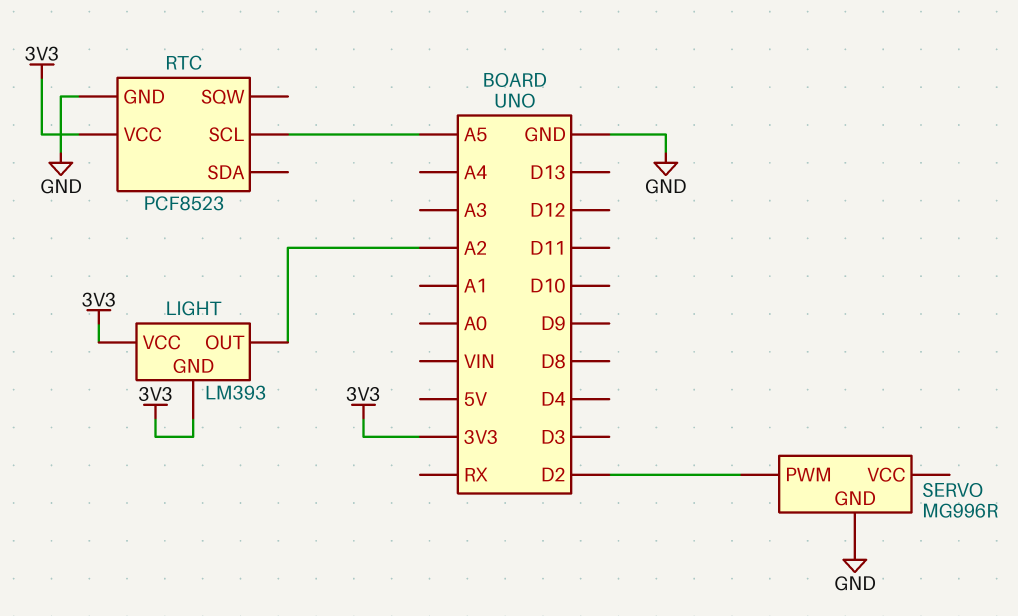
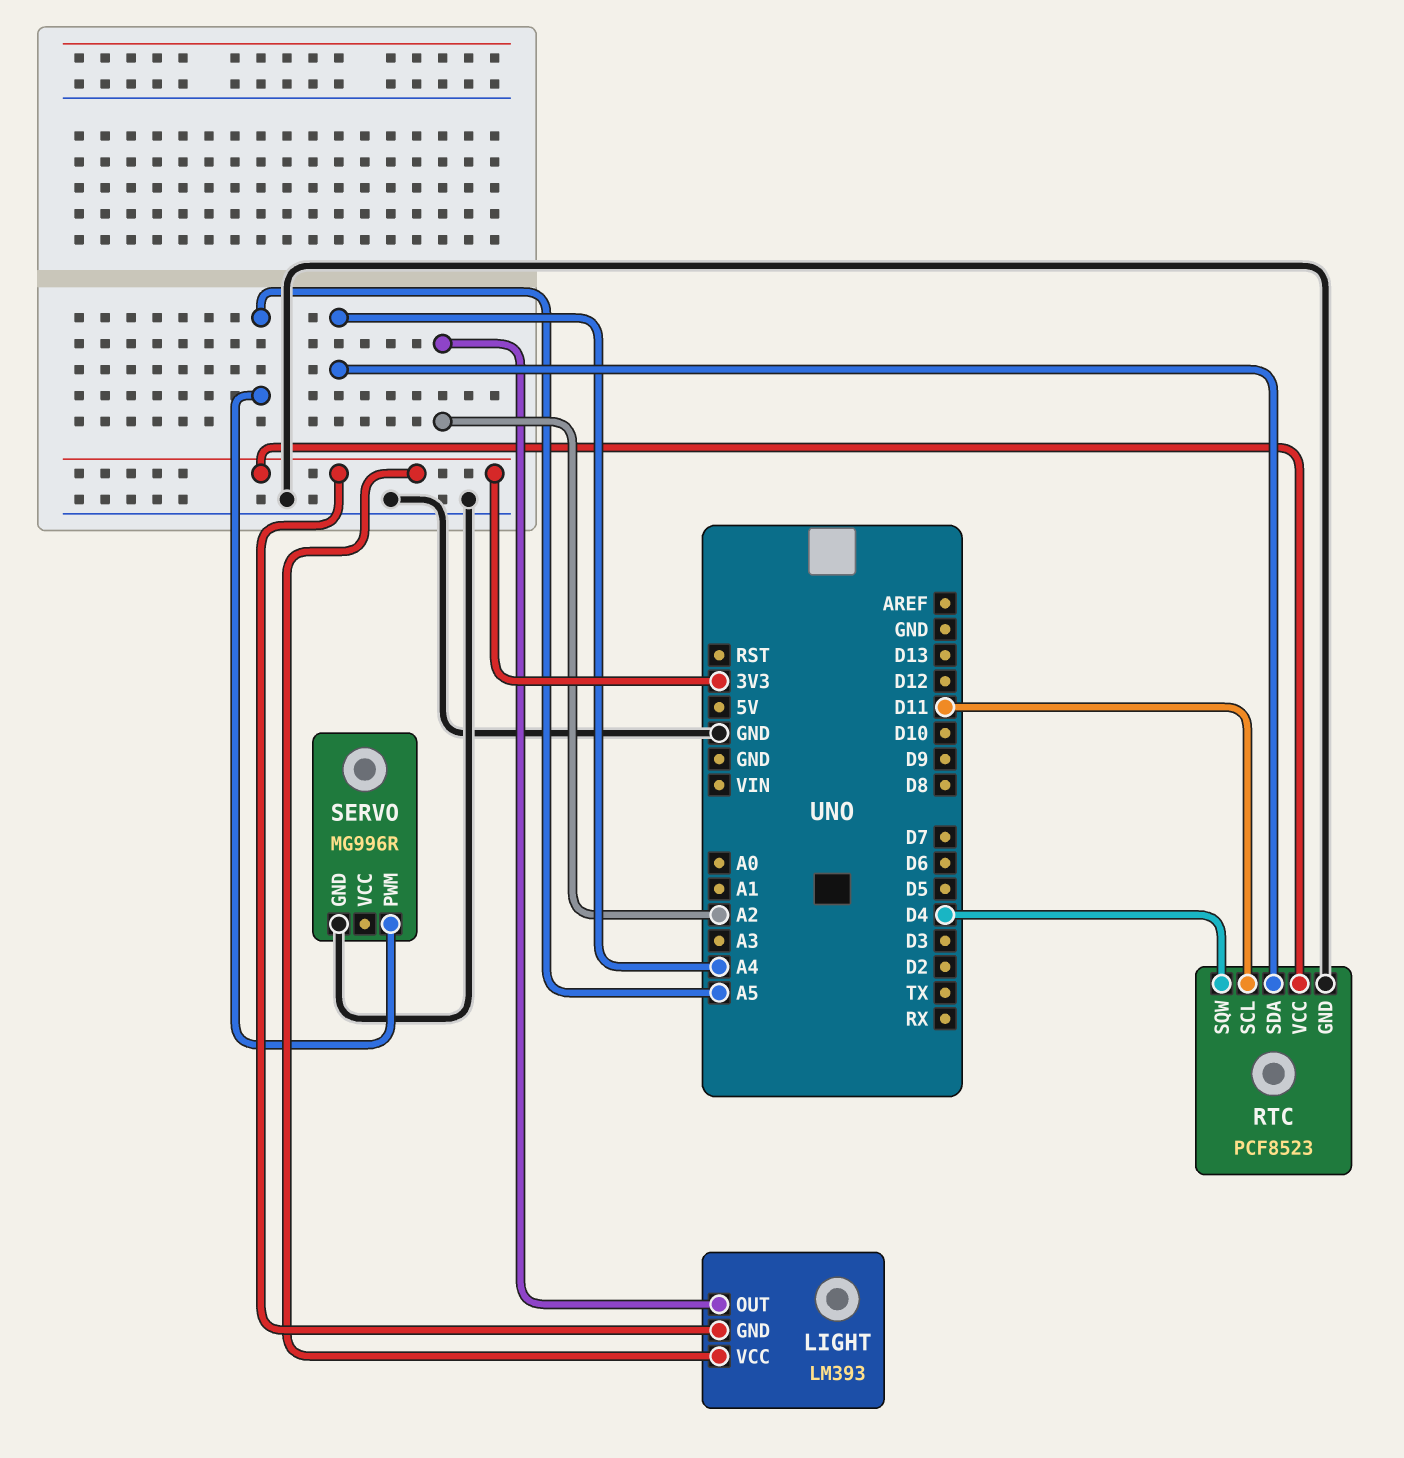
RTC pin SCL: A5 -> D11
RTC pin SDA: none -> A4
RTC pin SQW: none -> D4
SERVO pin PWM: D2 -> A5

